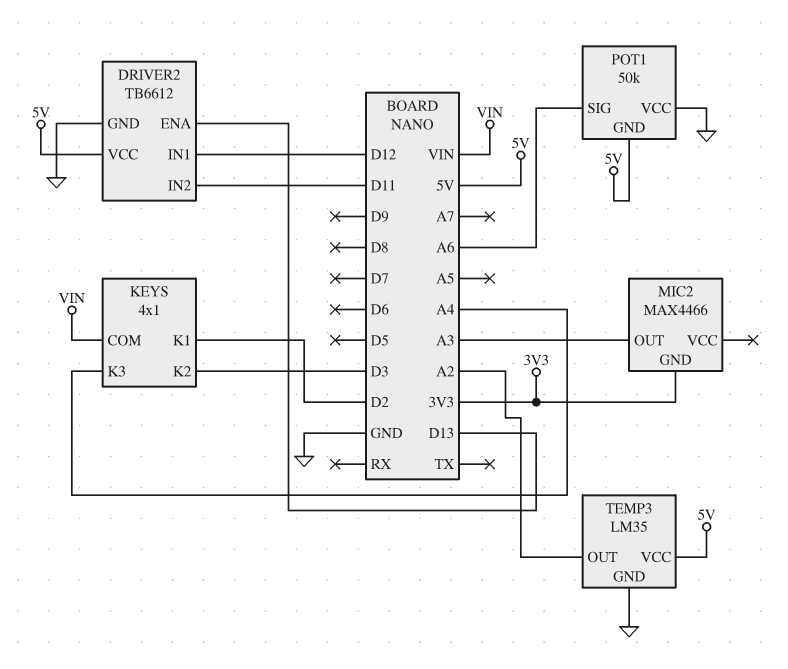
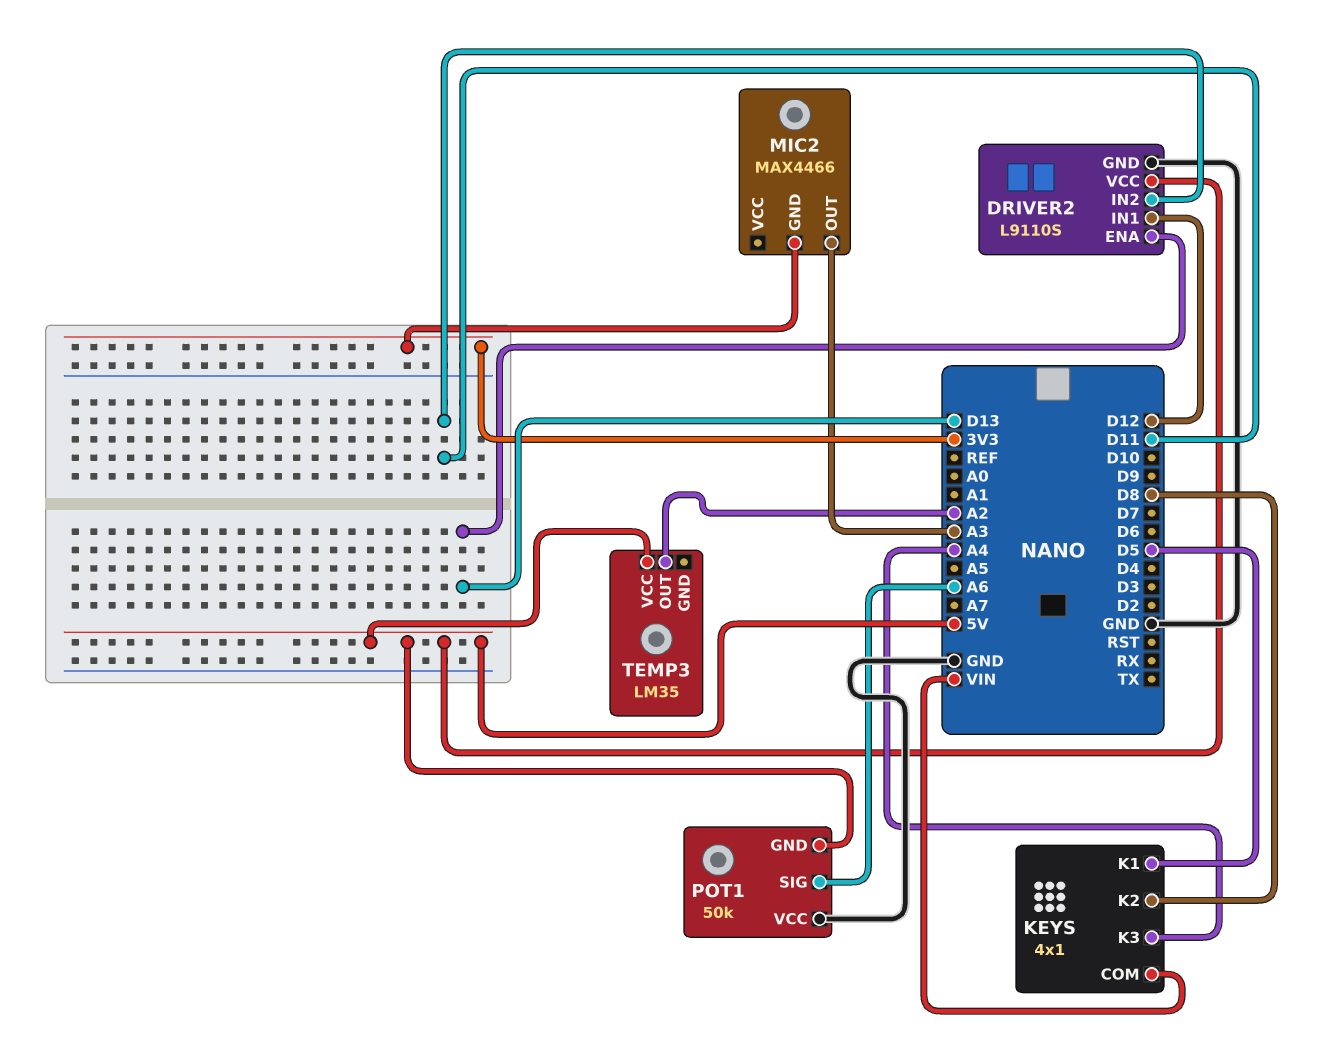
DRIVER2: TB6612 -> L9110S
KEYS pin K1: D2 -> D5
KEYS pin K2: D3 -> D8
TEMP3 pin GND: GND -> none

